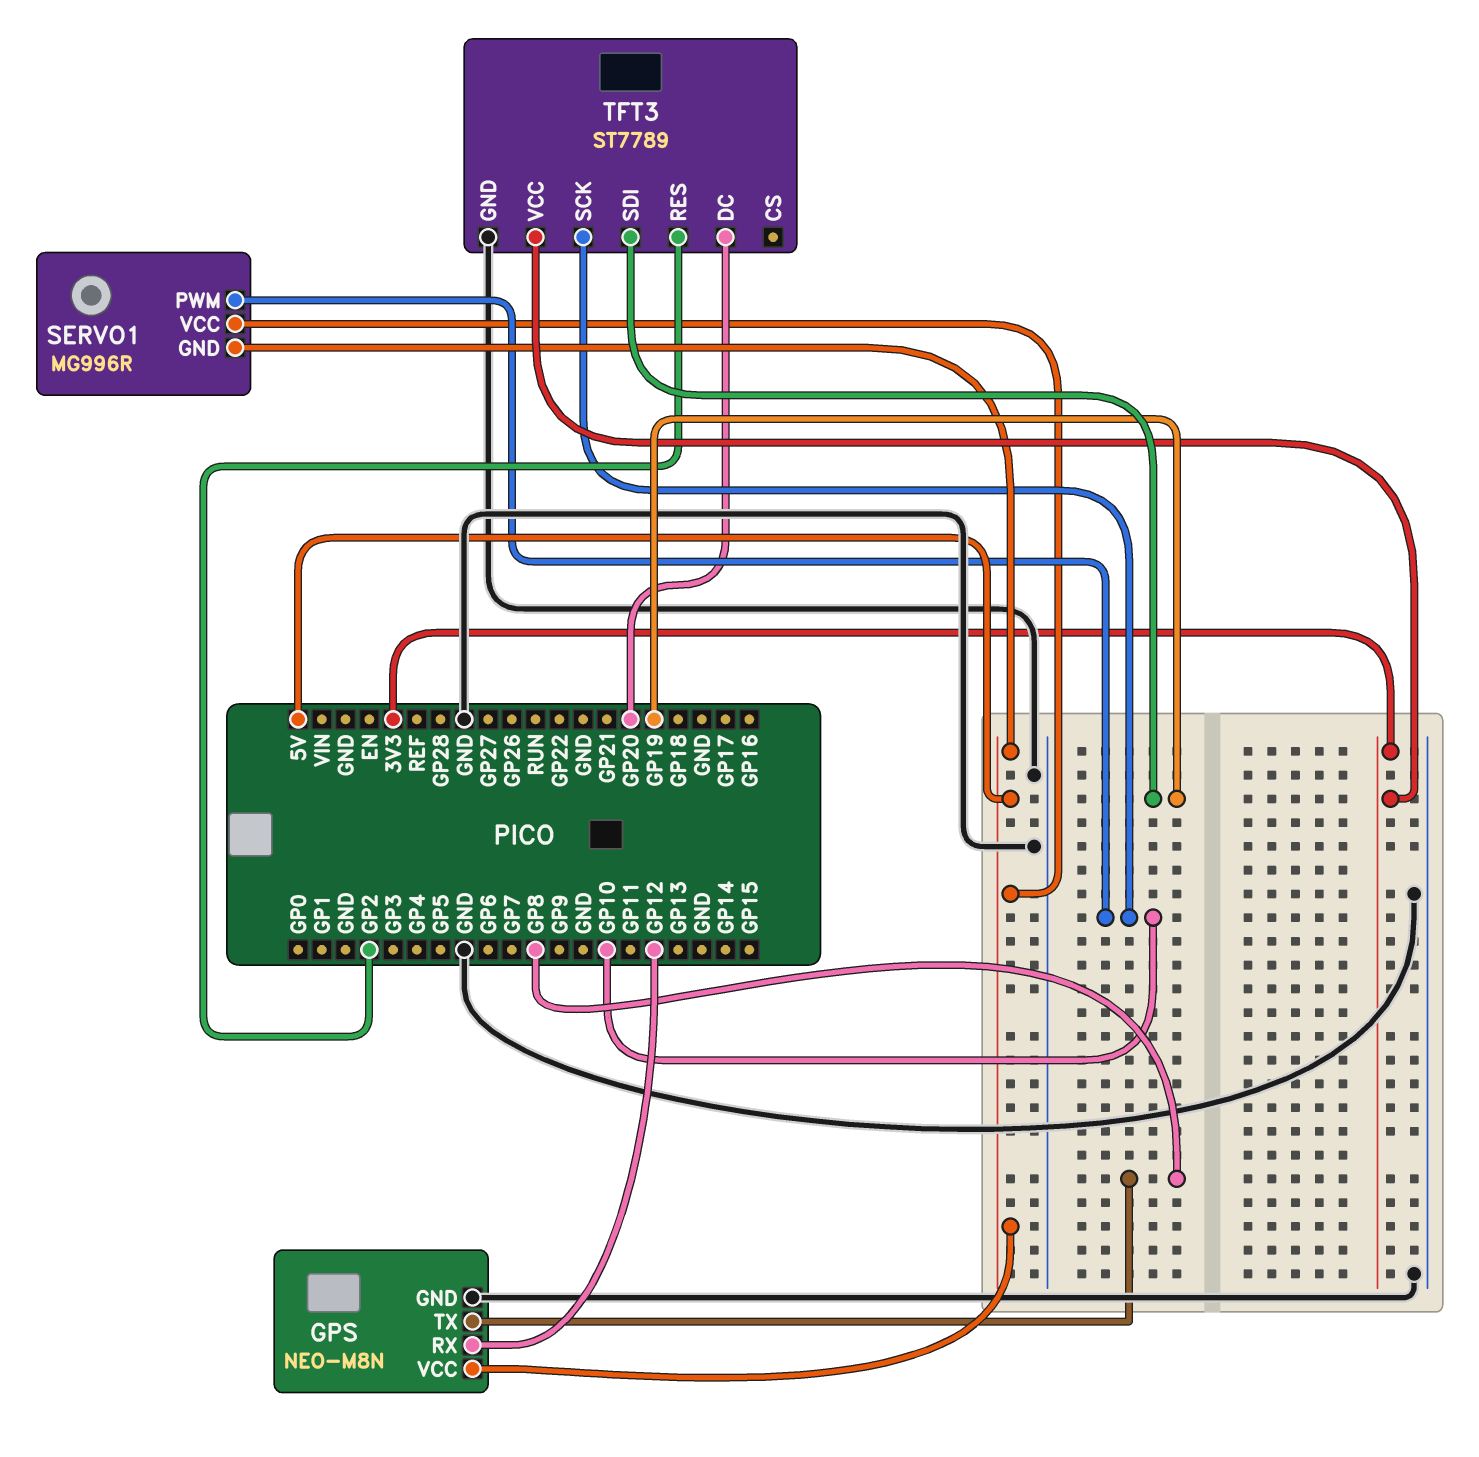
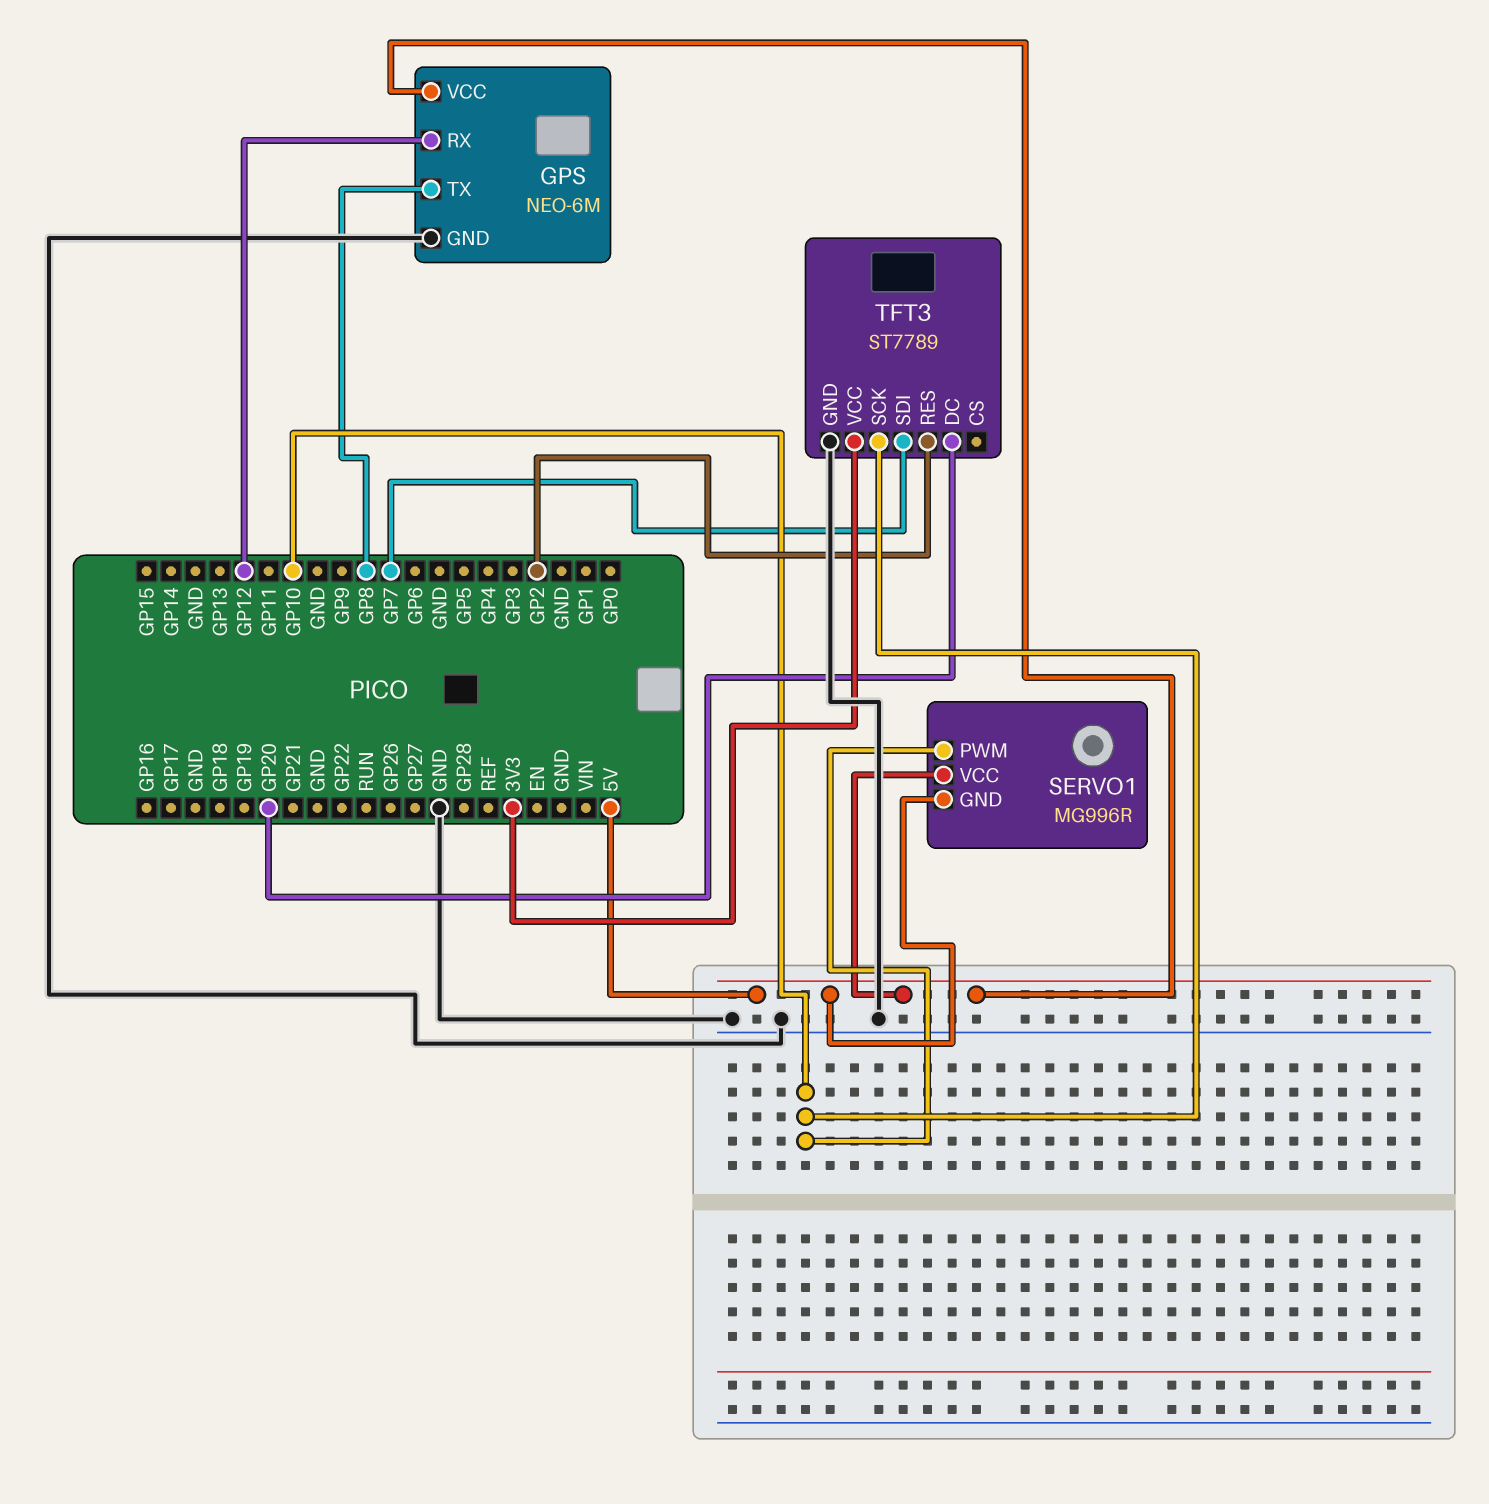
GPS: NEO-M8N -> NEO-6M
TFT3 pin SDI: GP19 -> GP7

